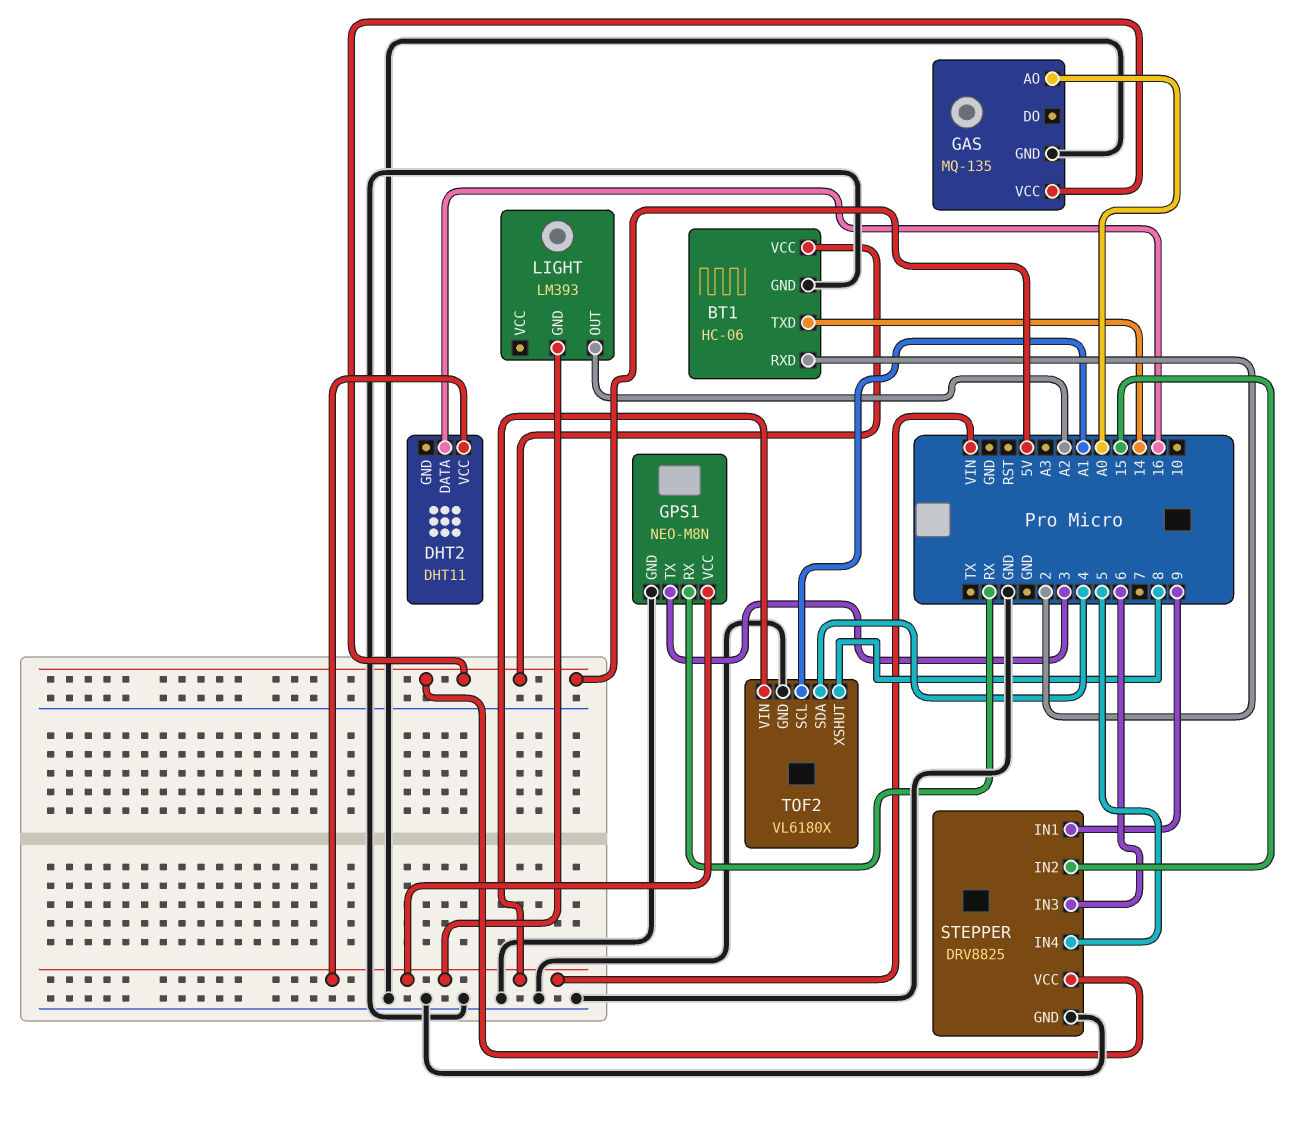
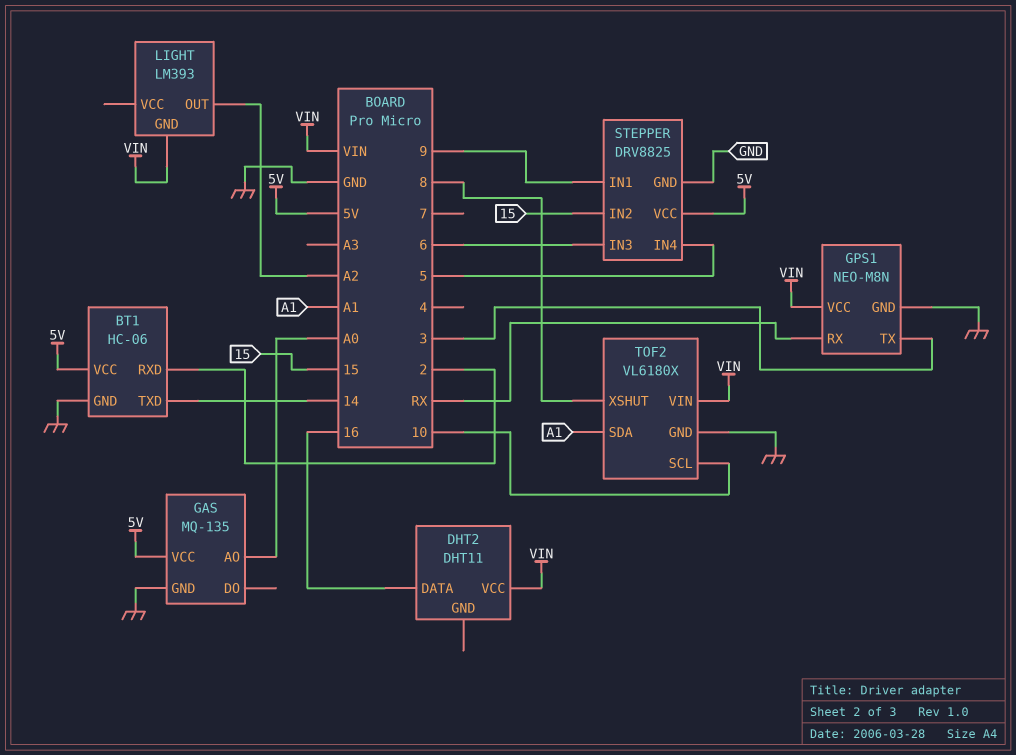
TOF2 pin SCL: A1 -> 10
TOF2 pin SDA: 4 -> A1

